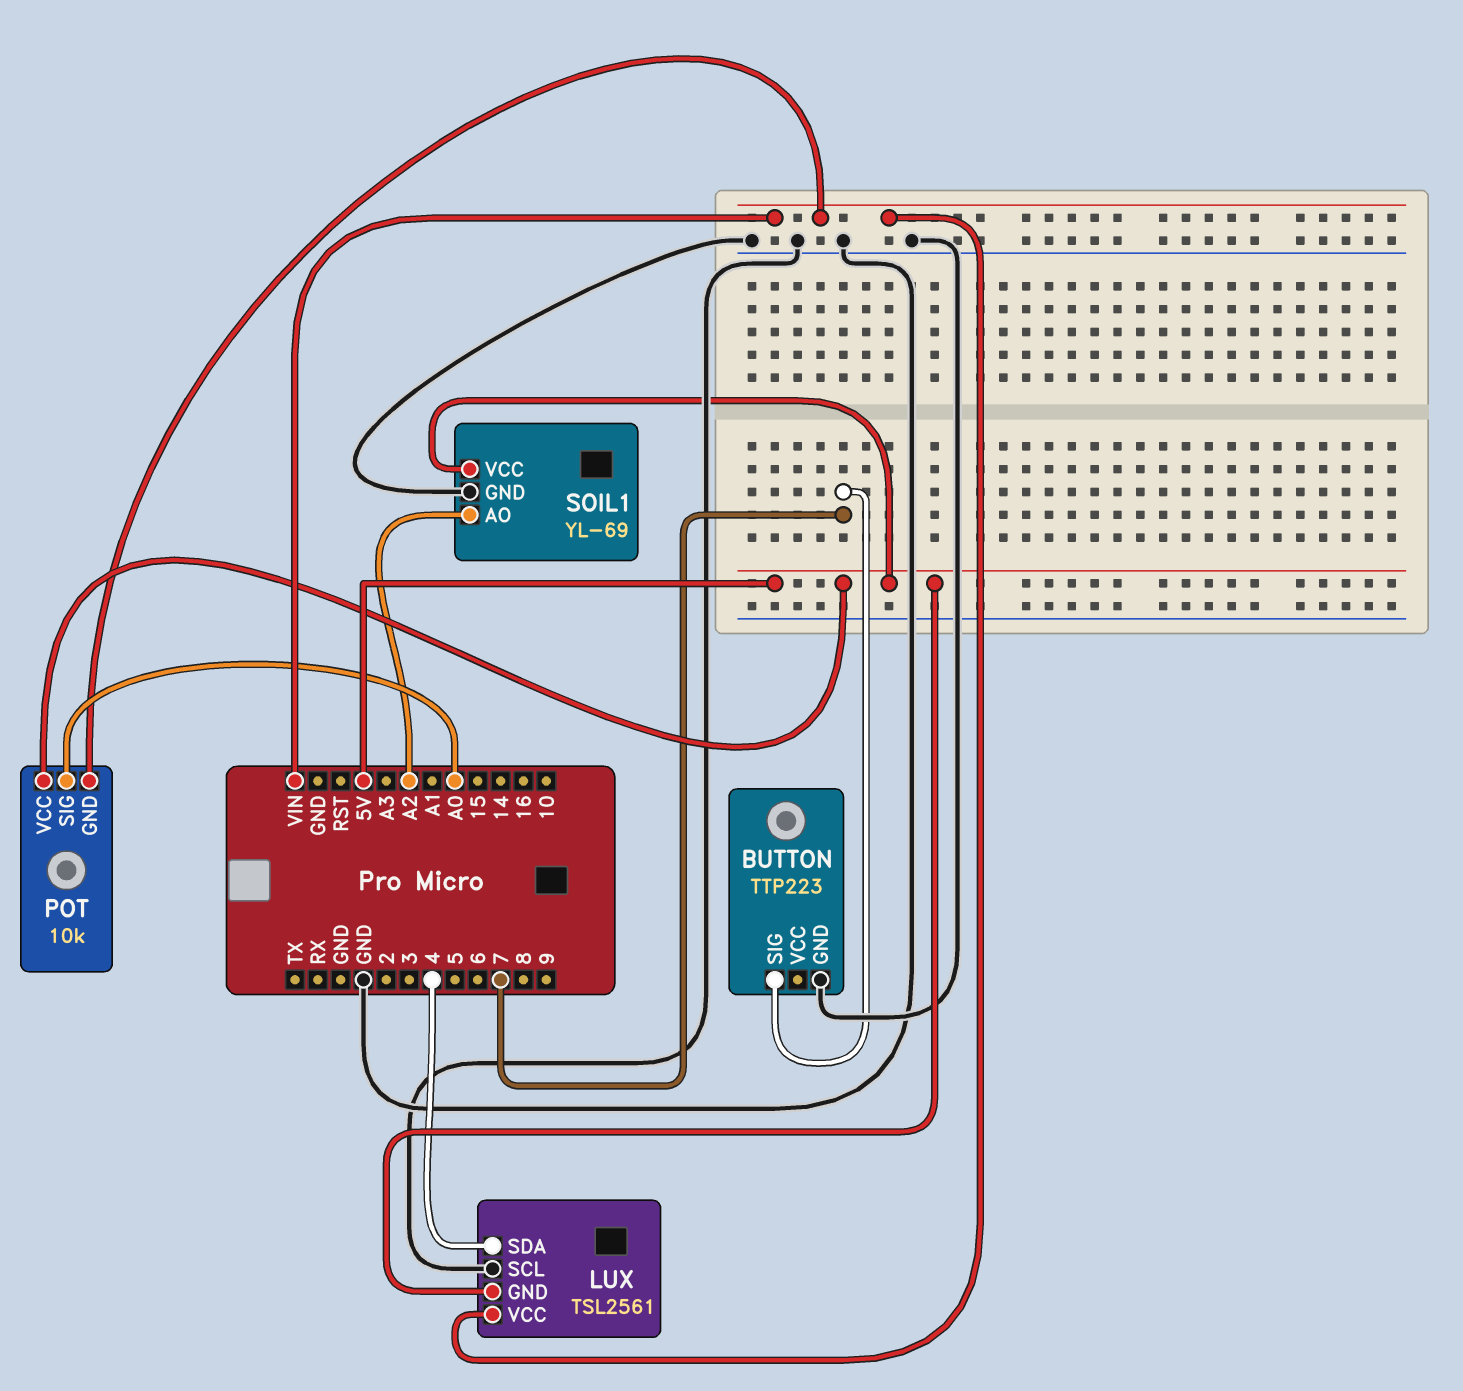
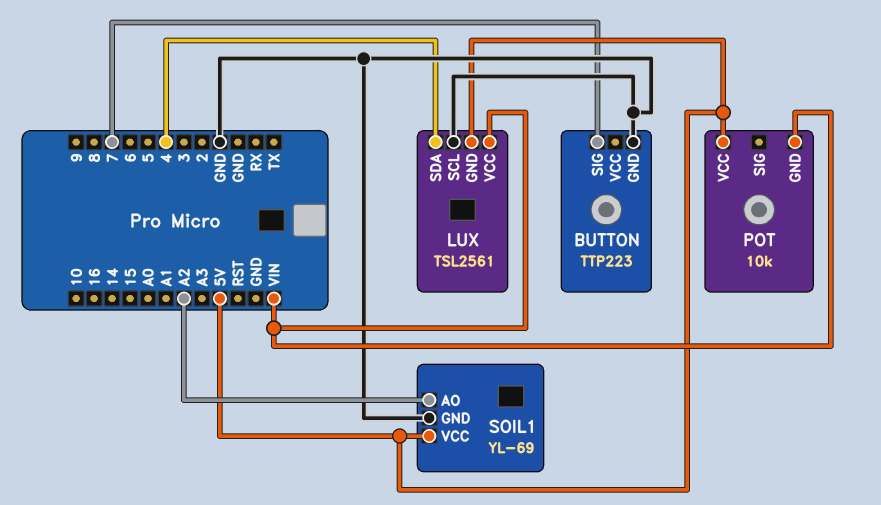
POT pin SIG: A0 -> none

